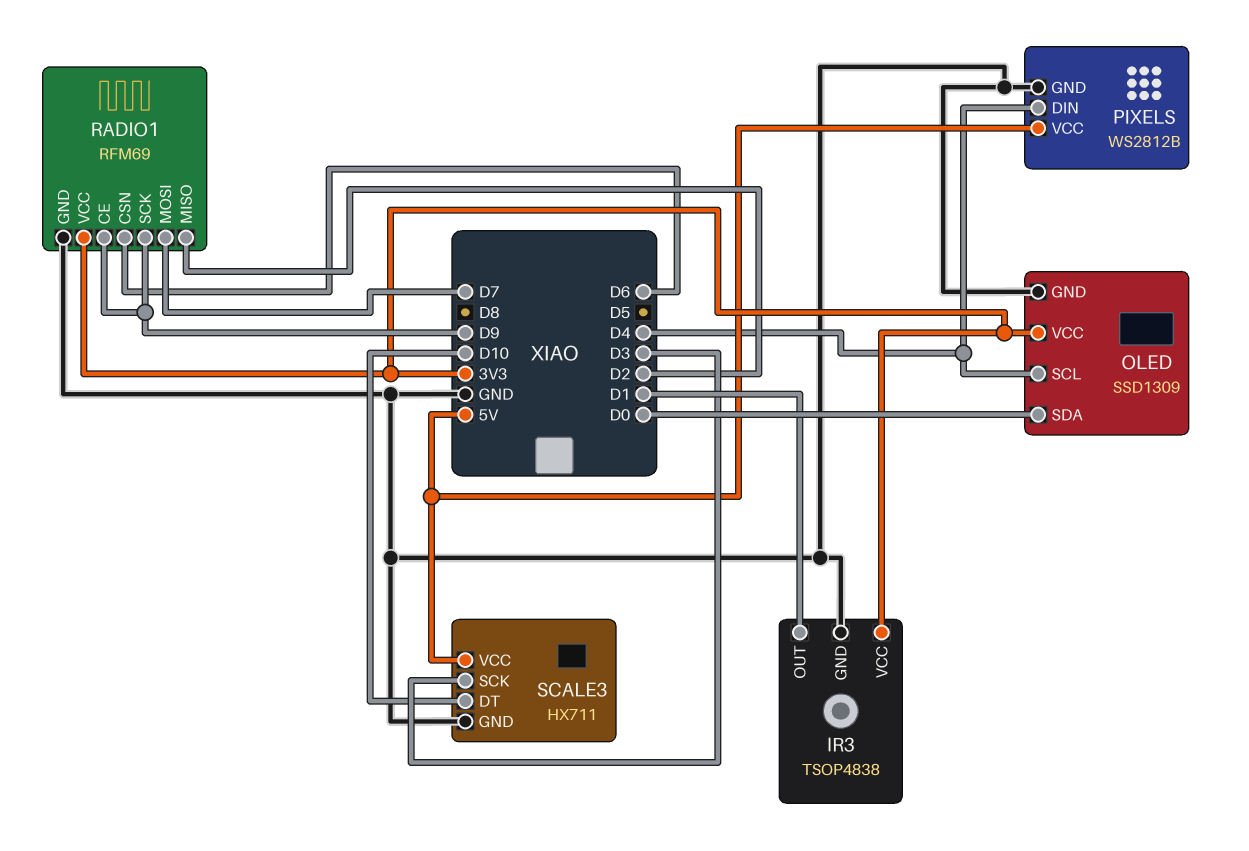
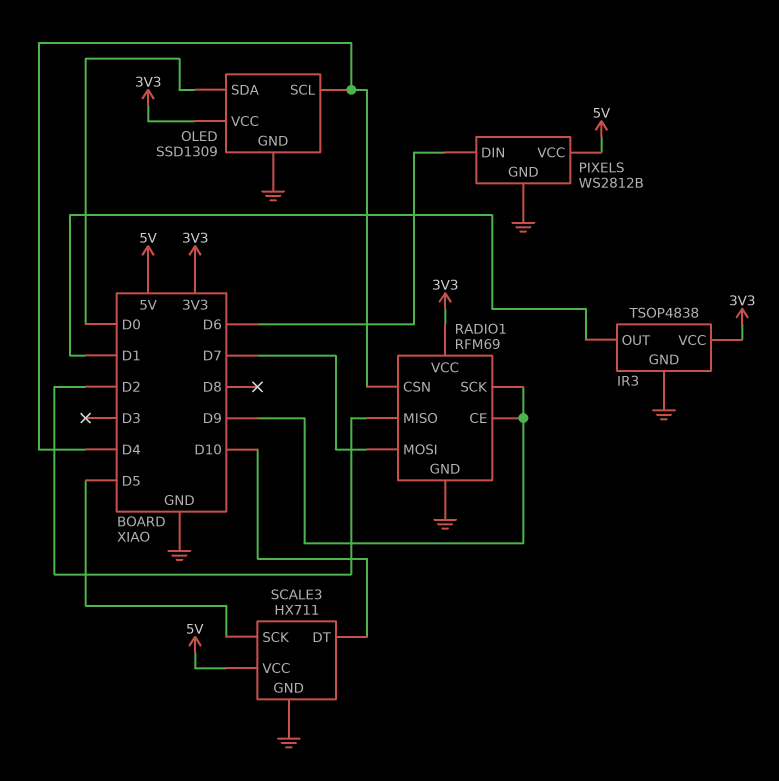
PIXELS pin DIN: D4 -> D6
RADIO1 pin CSN: D6 -> D4
SCALE3 pin SCK: D3 -> D5

